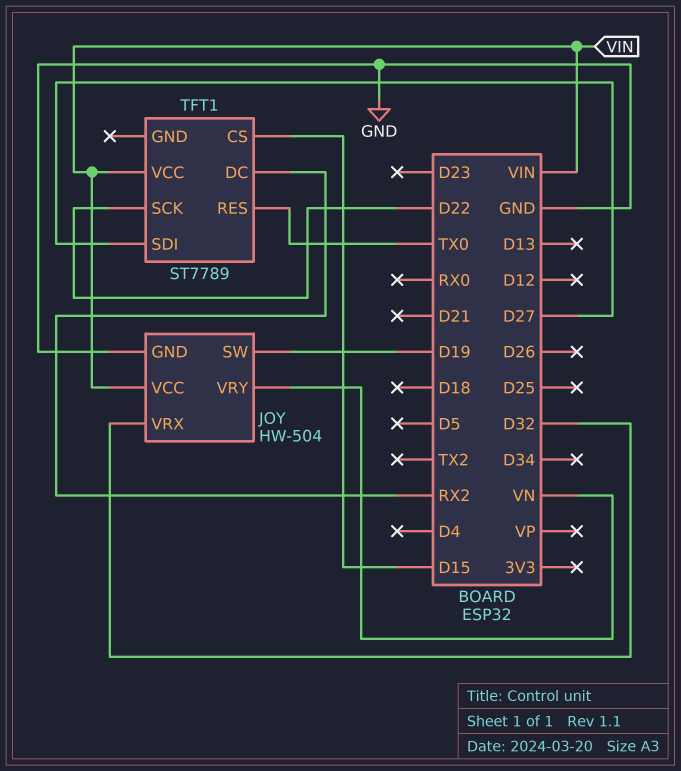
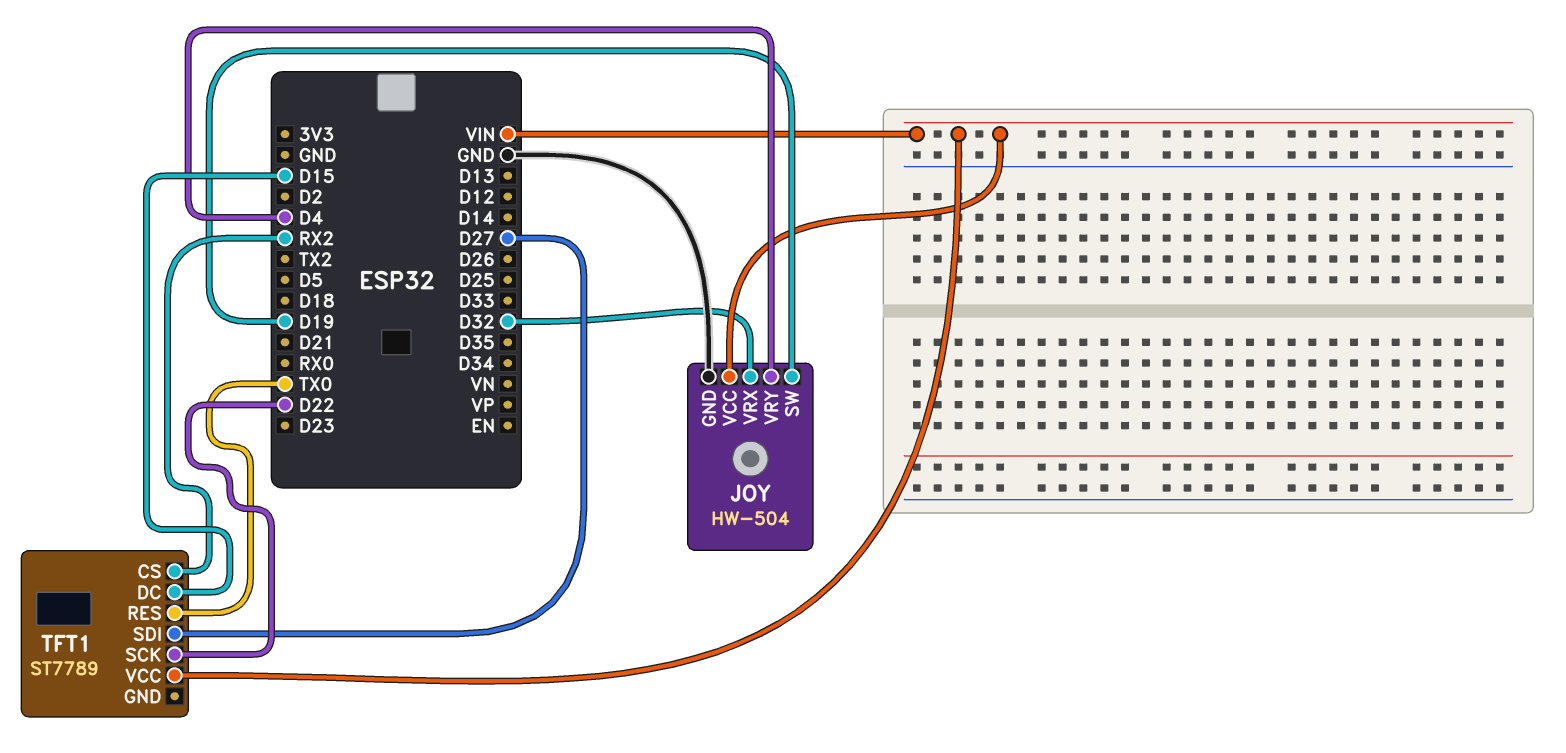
JOY pin VRY: VN -> D4
TFT1 pin CS: D15 -> RX2
TFT1 pin DC: RX2 -> D15

